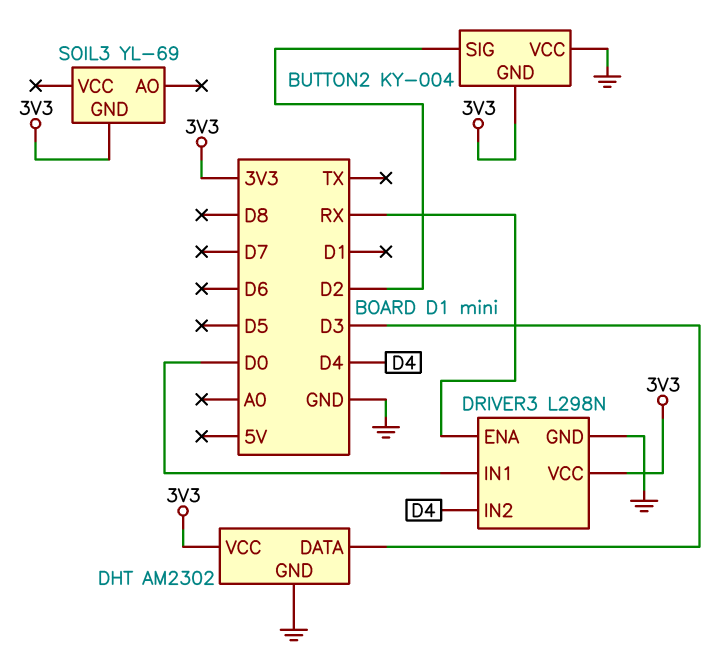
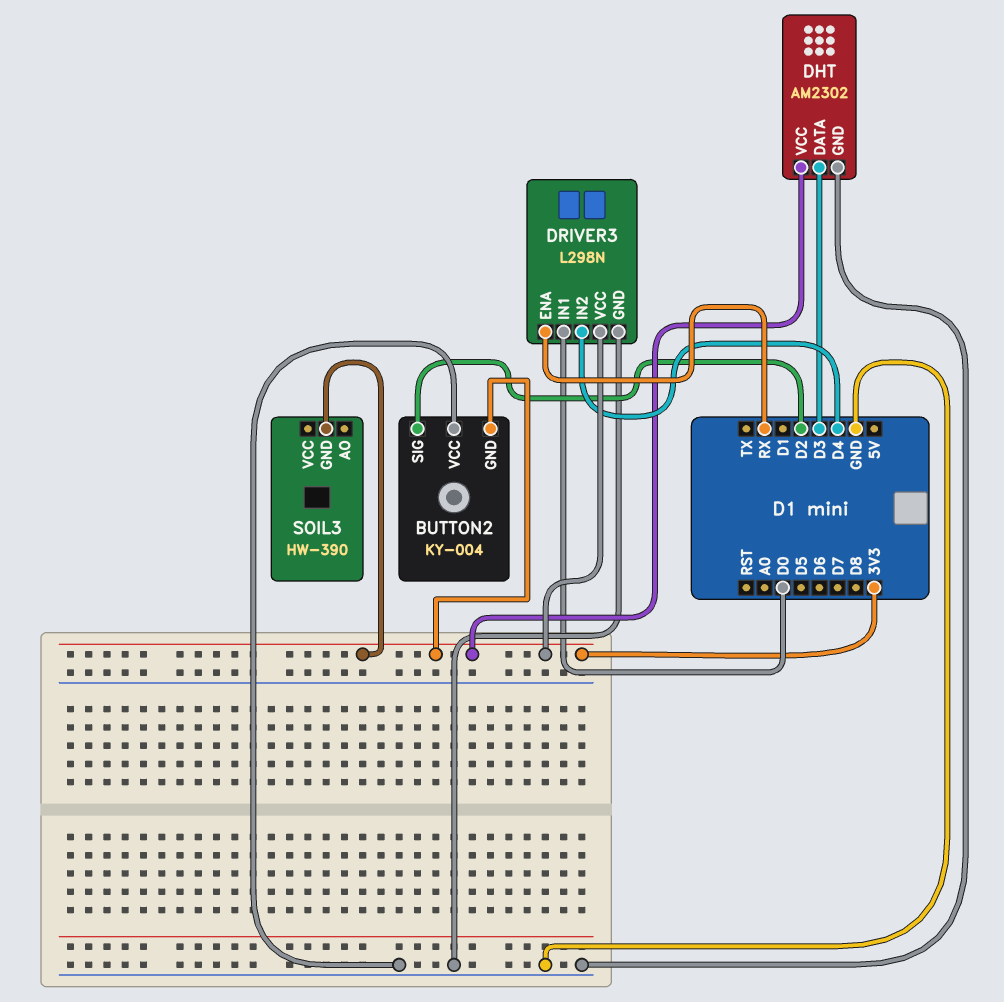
SOIL3: YL-69 -> HW-390

